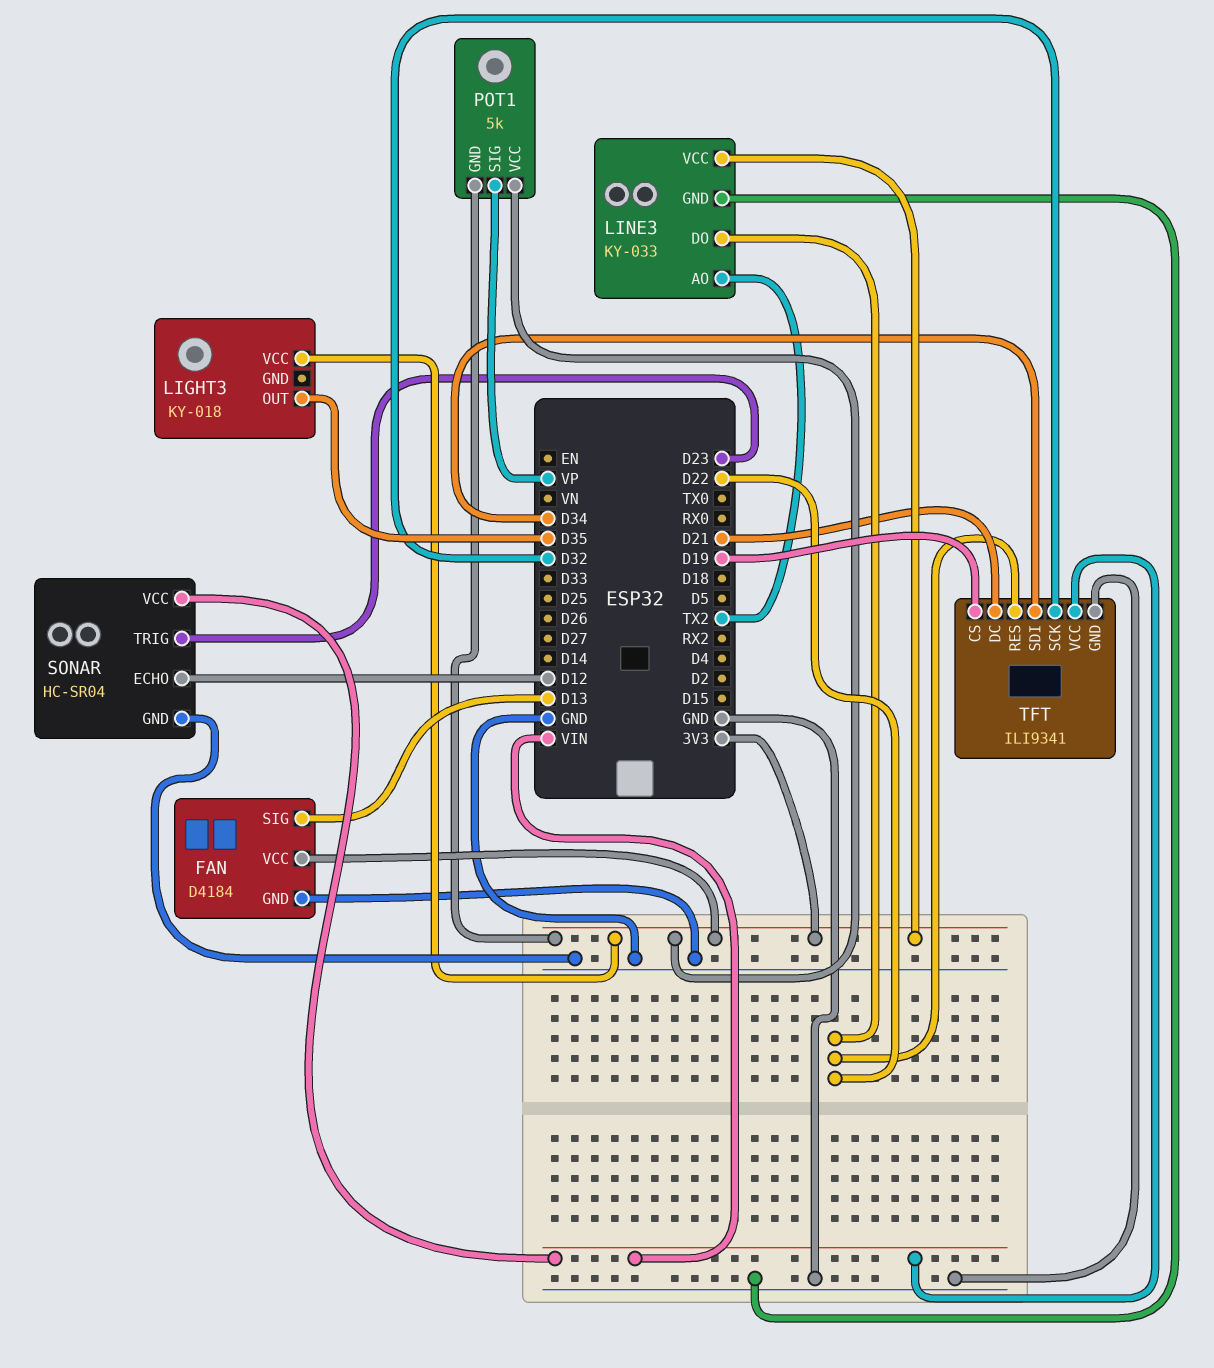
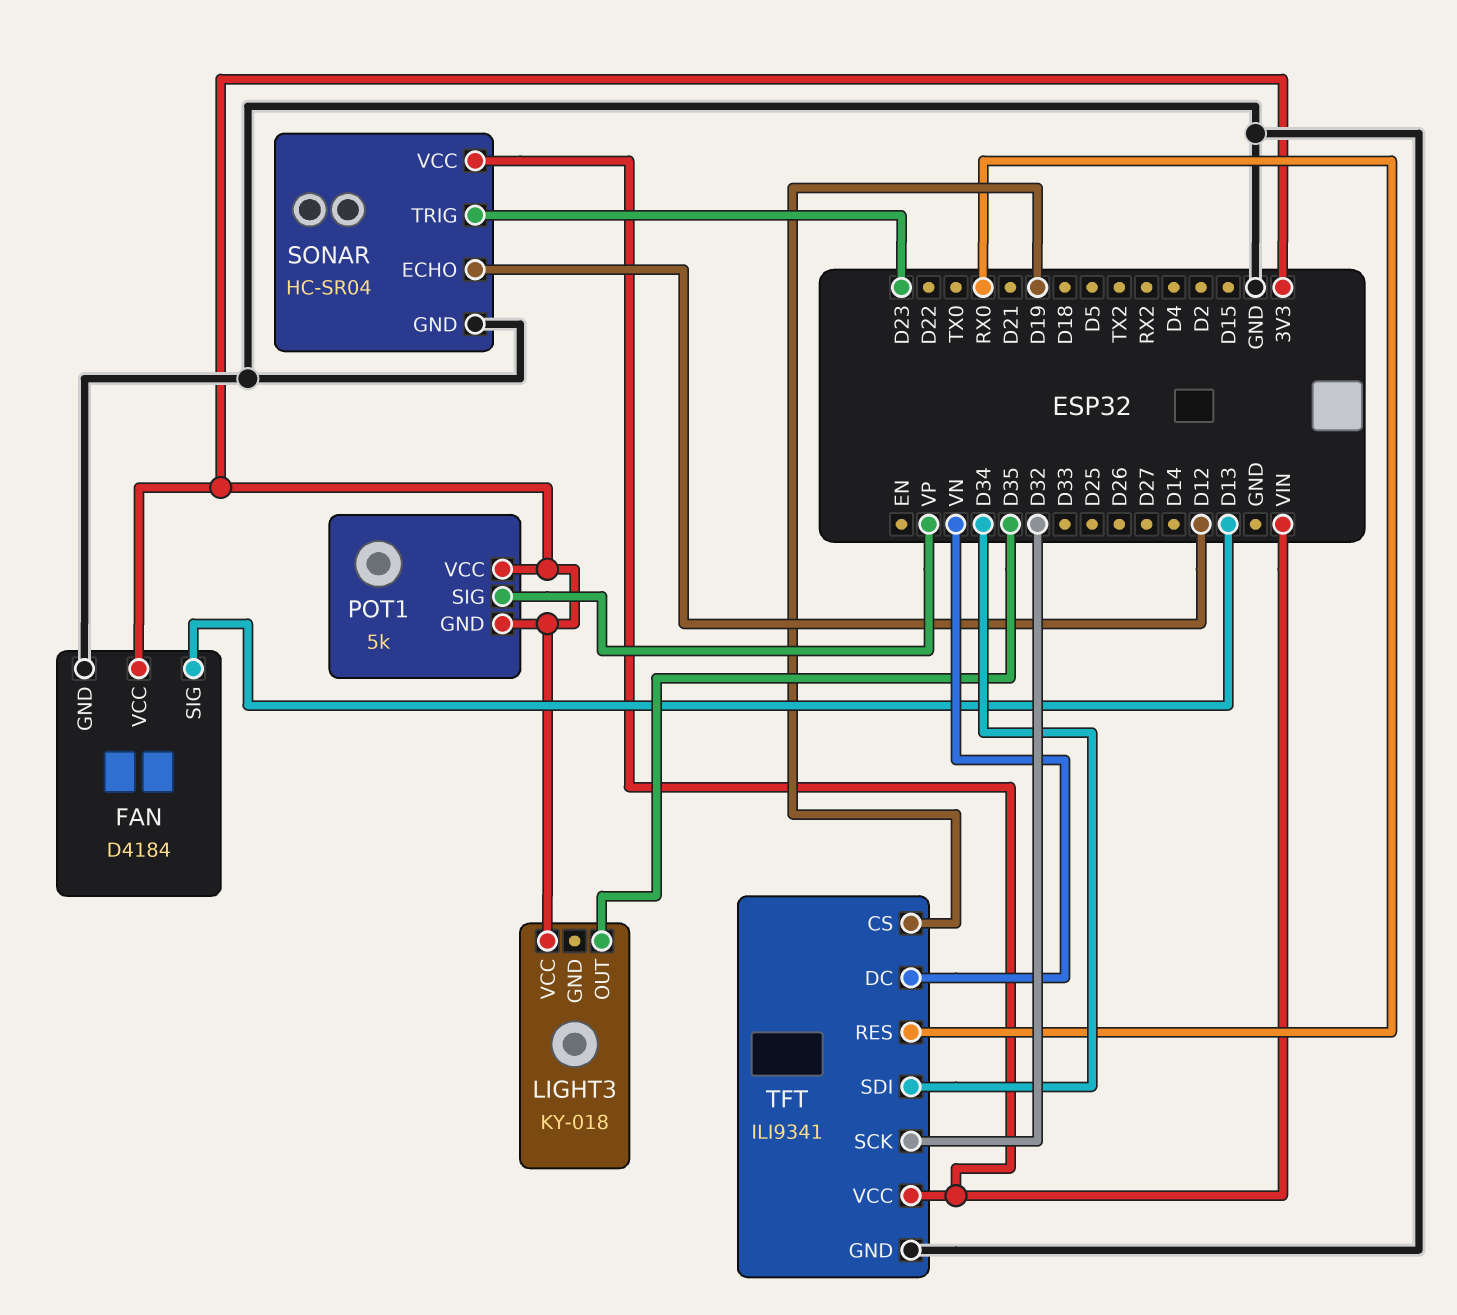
LINE3: KY-033 -> none
LINE3 pin AO: TX2 -> none
LINE3 pin DO: D22 -> none
LINE3 pin GND: GND -> none
LINE3 pin VCC: 3V3 -> none
TFT pin DC: D21 -> VN
TFT pin RES: D22 -> RX0

